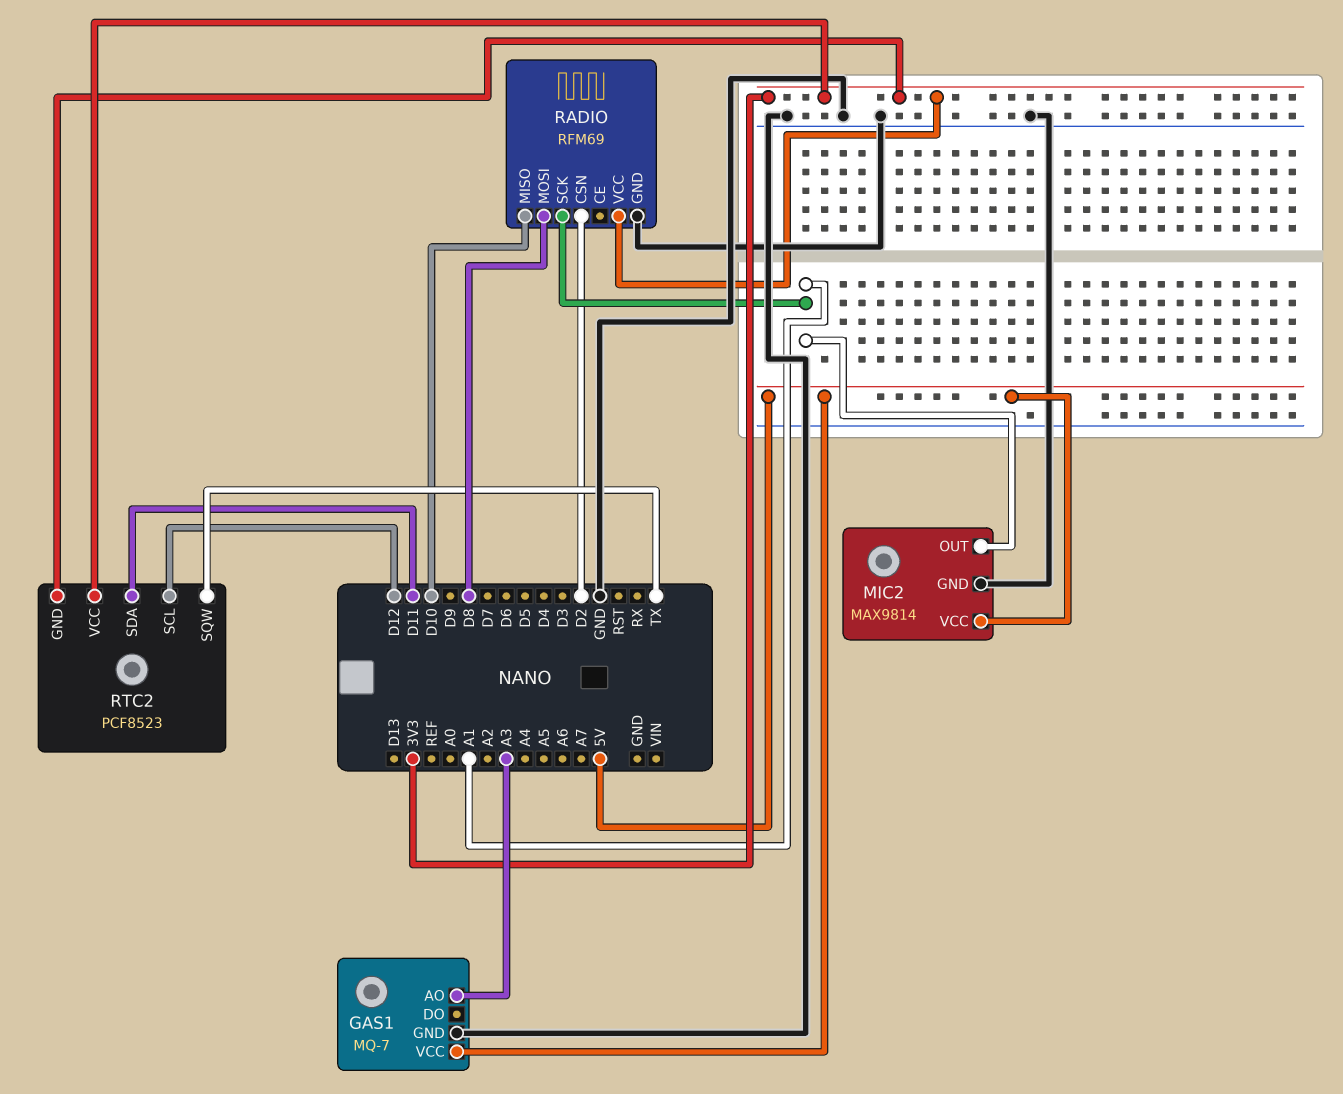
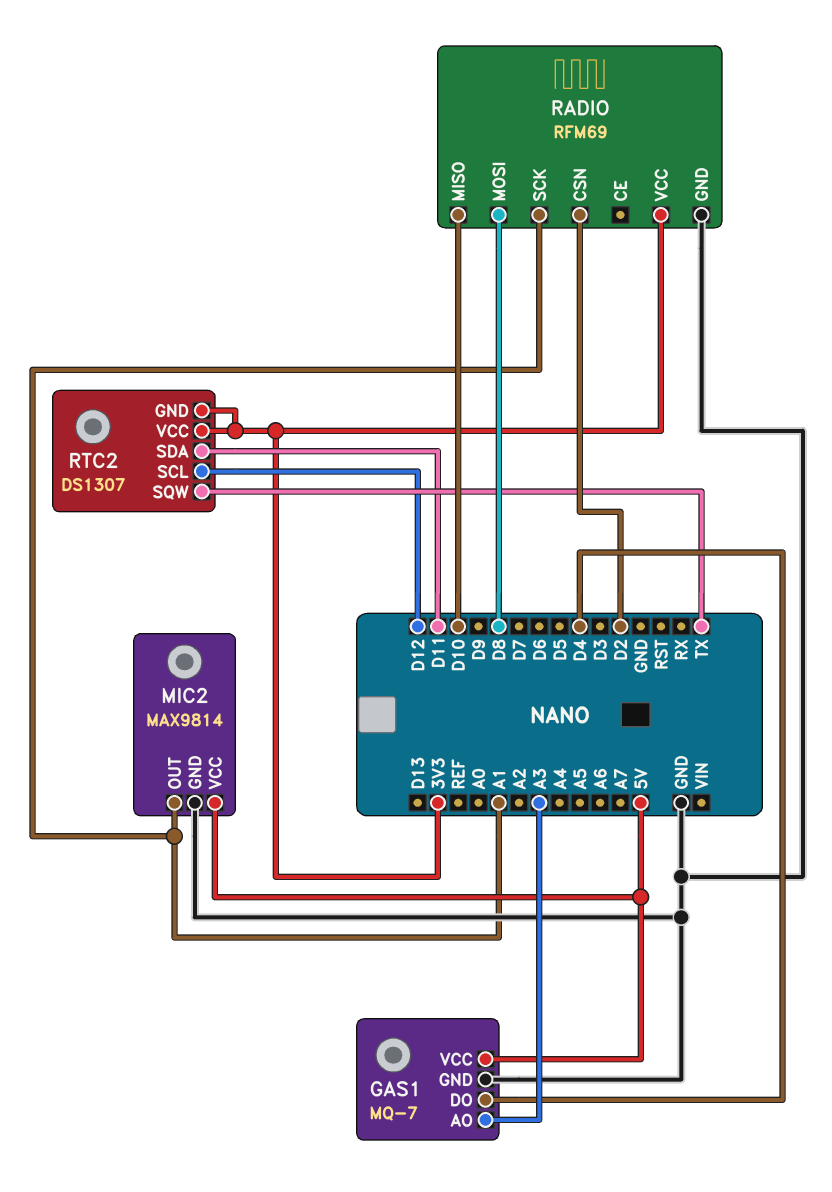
GAS1 pin DO: none -> D4
RTC2: PCF8523 -> DS1307

